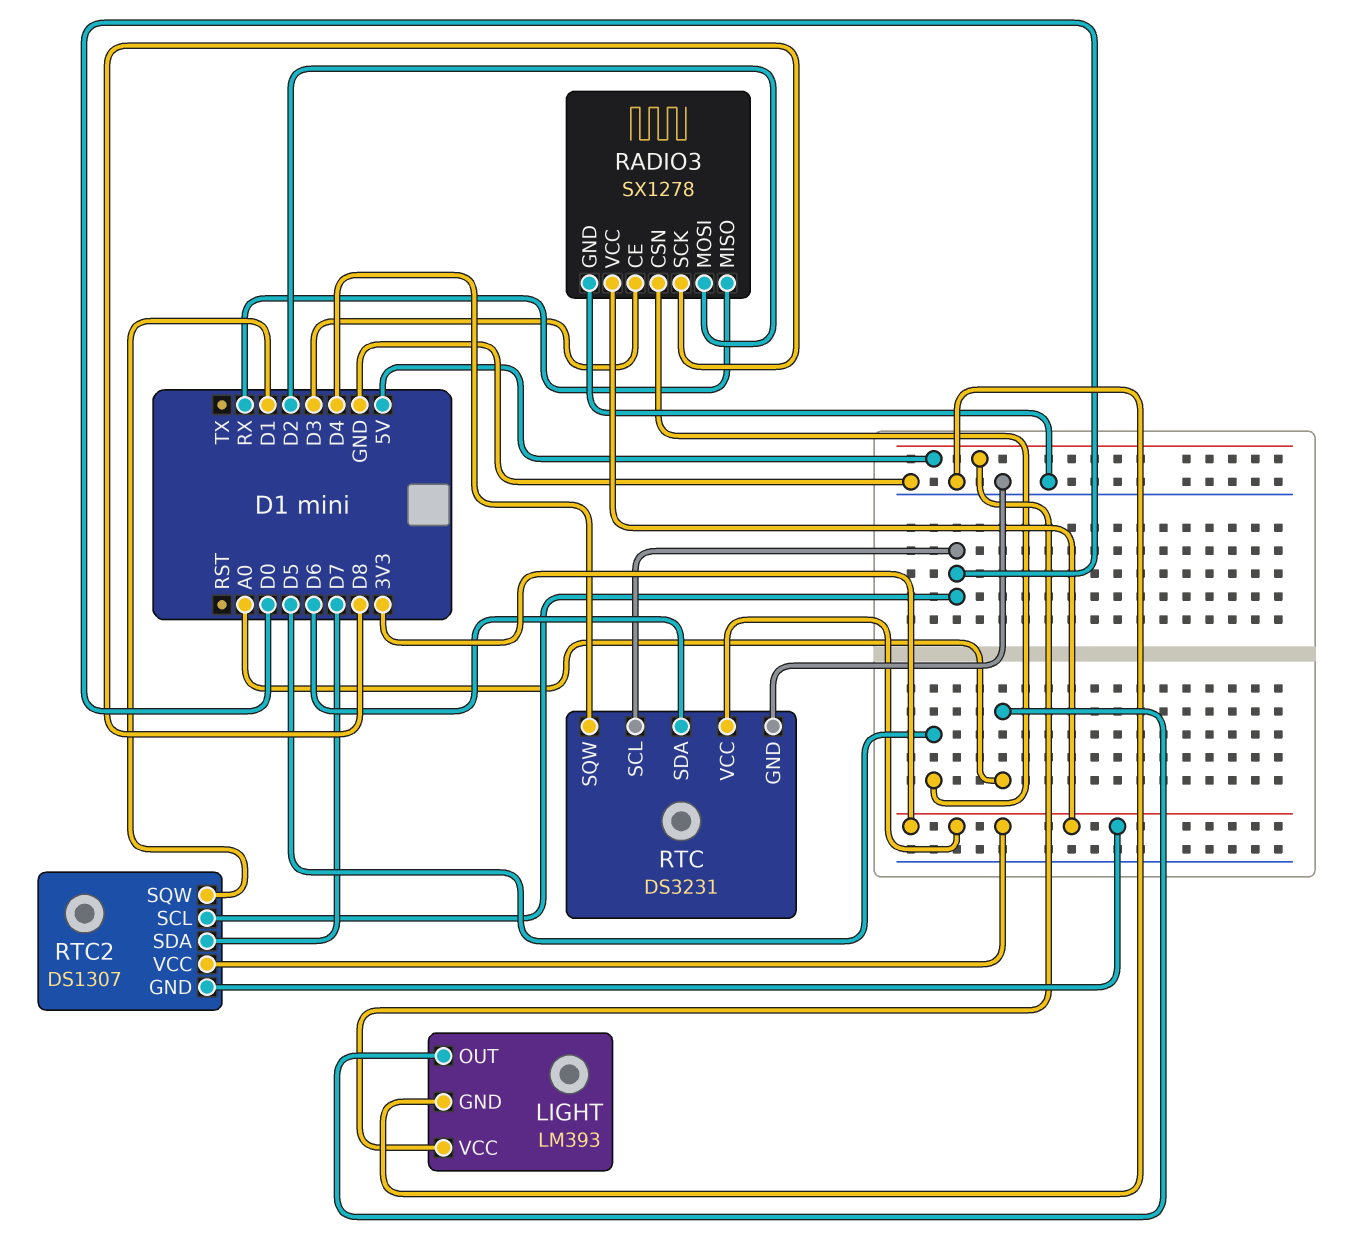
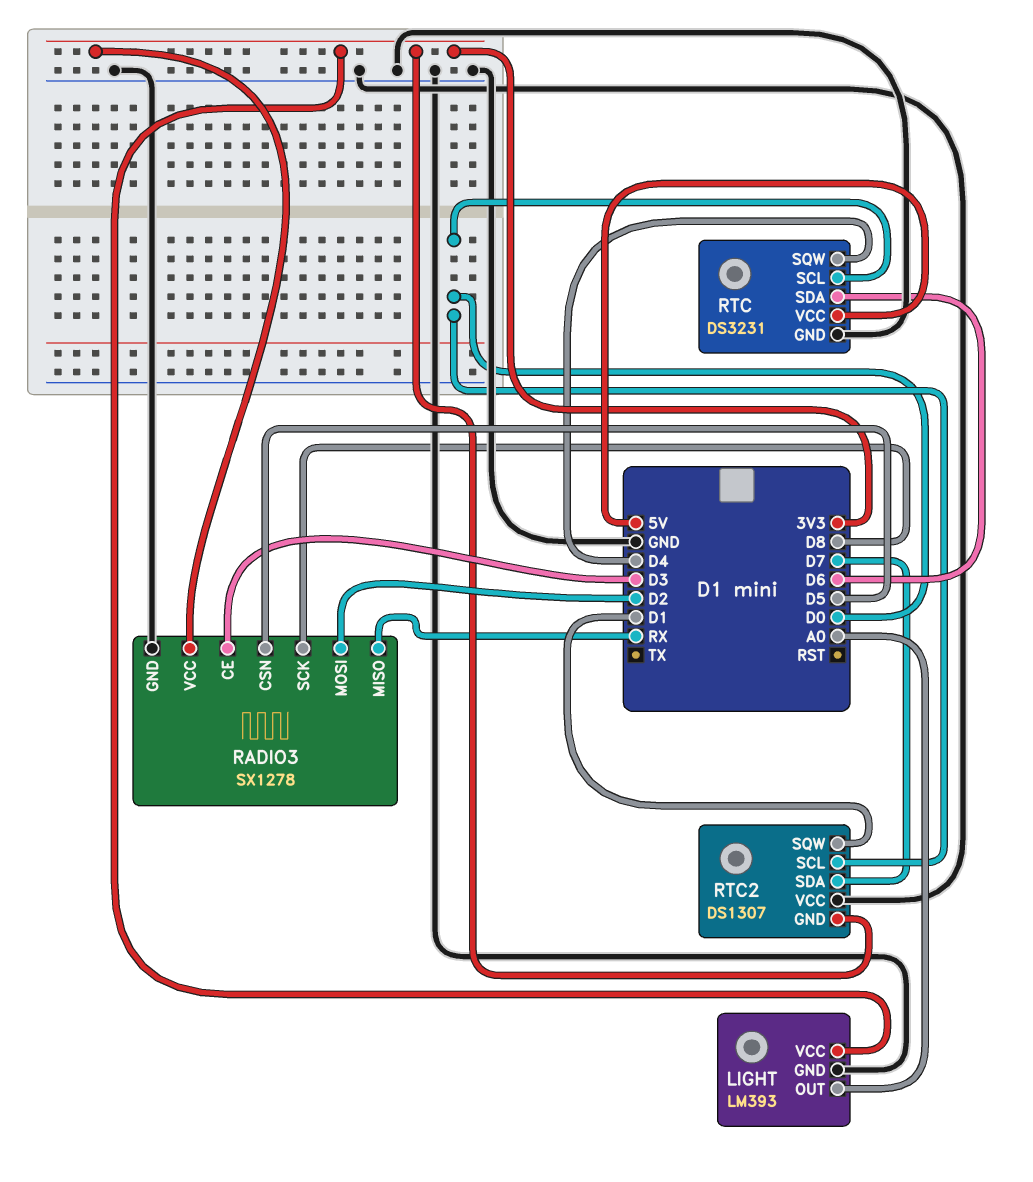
LIGHT pin VCC: 5V -> 3V3
RTC pin VCC: 3V3 -> 5V
RTC2 pin VCC: 3V3 -> GND

